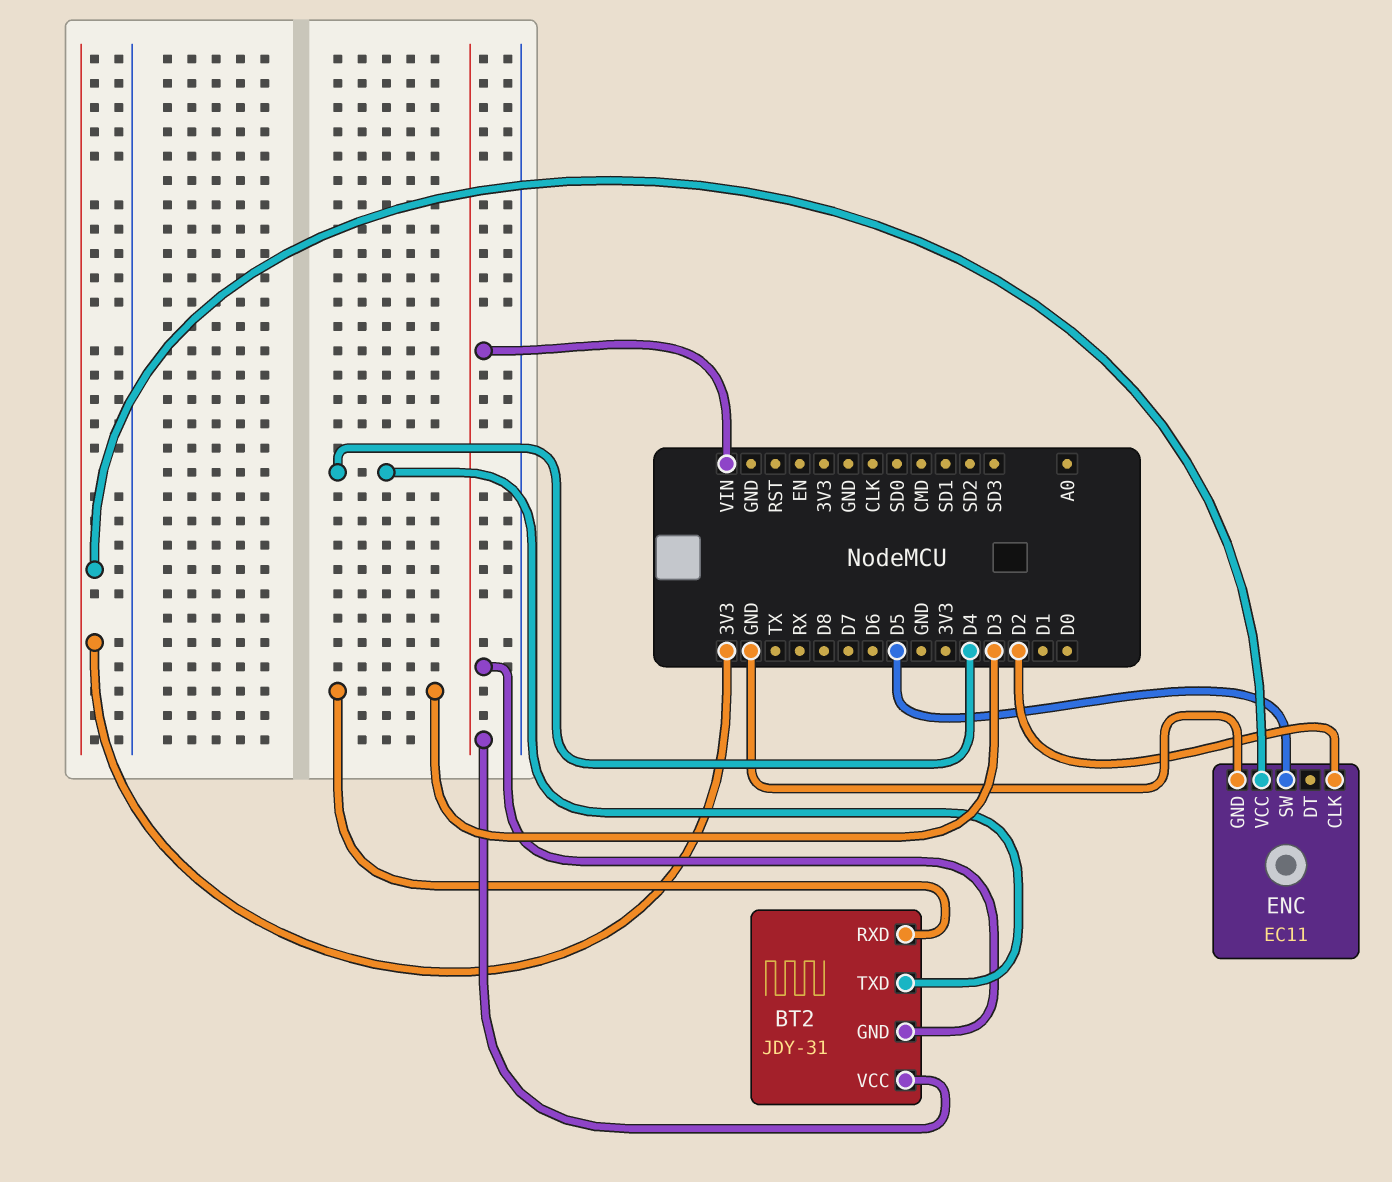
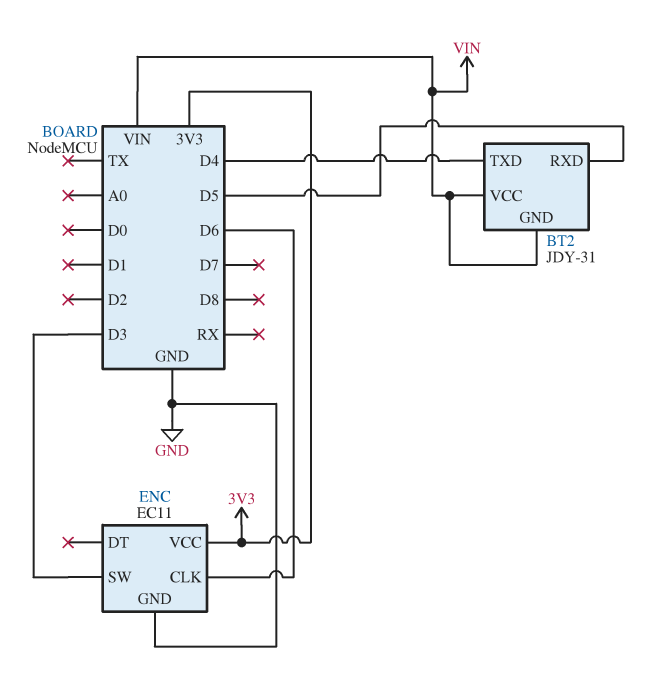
BT2 pin RXD: D3 -> D5
ENC pin CLK: D2 -> D6
ENC pin SW: D5 -> D3

